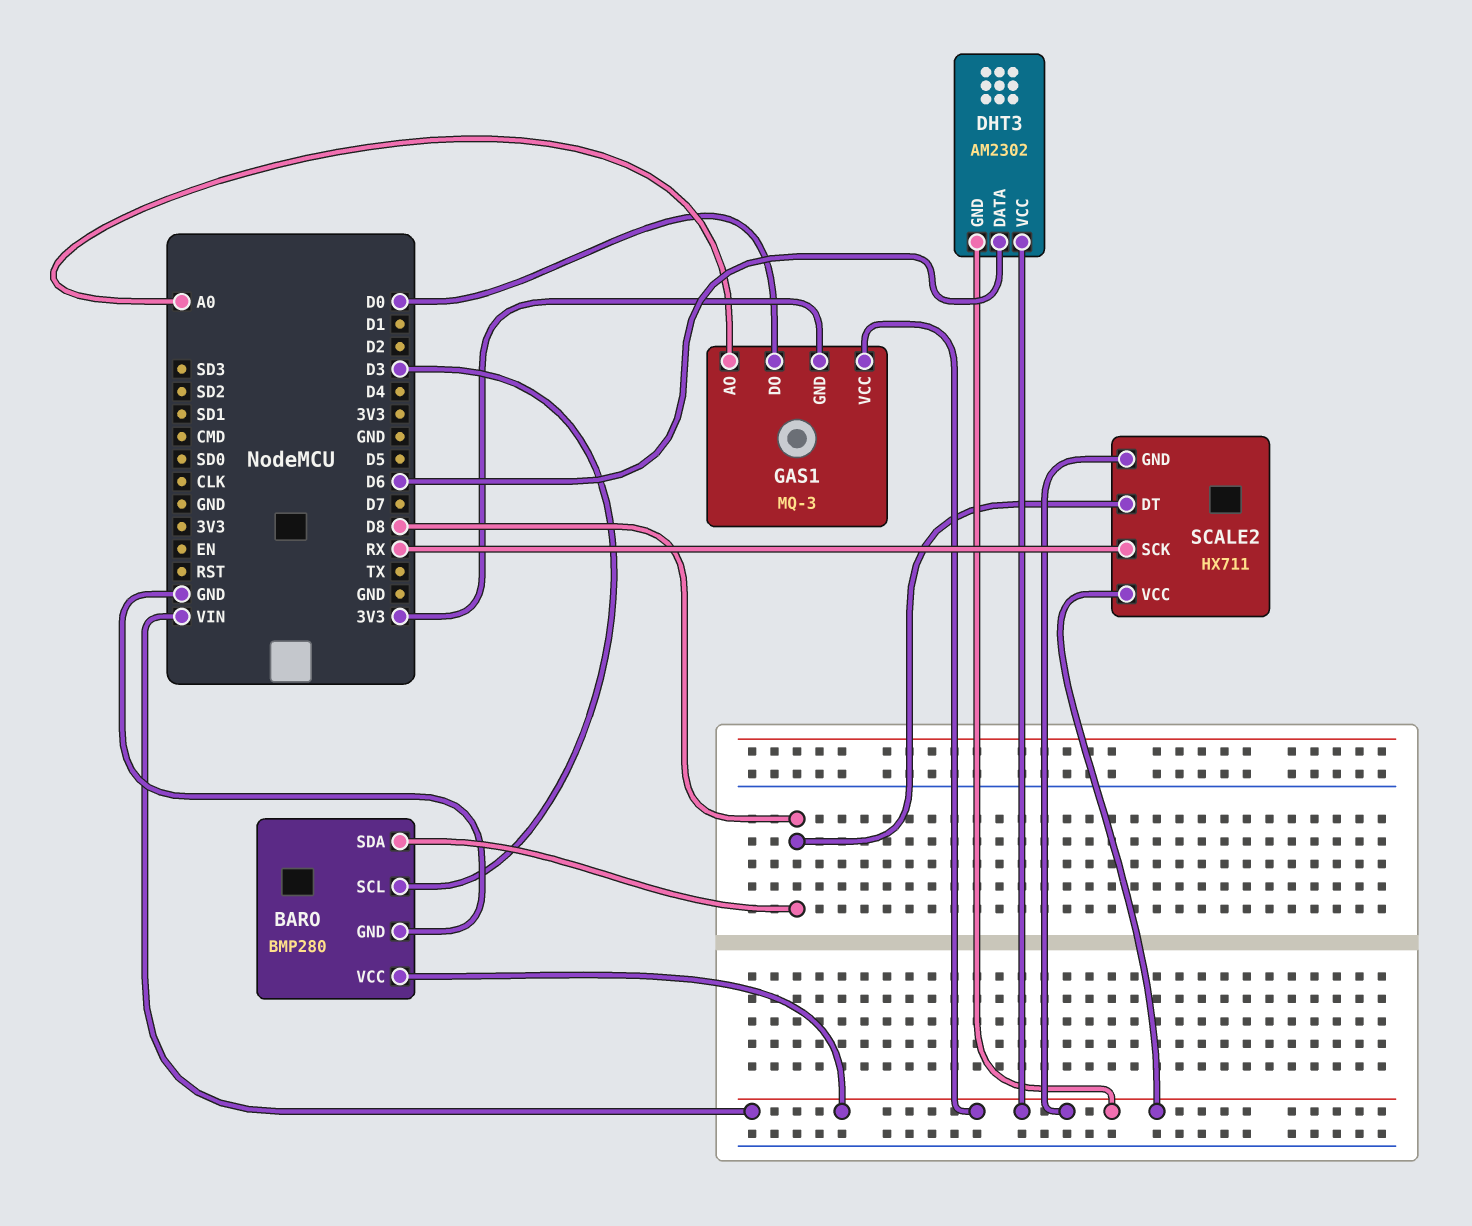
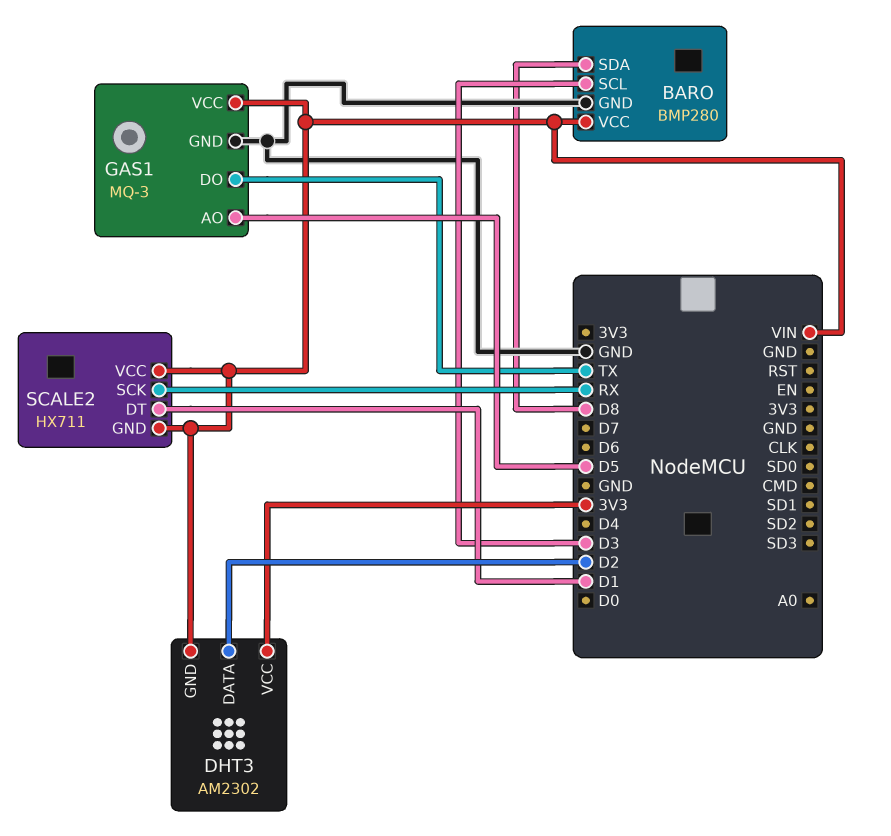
DHT3 pin DATA: D6 -> D2
DHT3 pin VCC: VIN -> 3V3
GAS1 pin AO: A0 -> D5
GAS1 pin DO: D0 -> TX
GAS1 pin GND: 3V3 -> GND
SCALE2 pin DT: D8 -> D1

